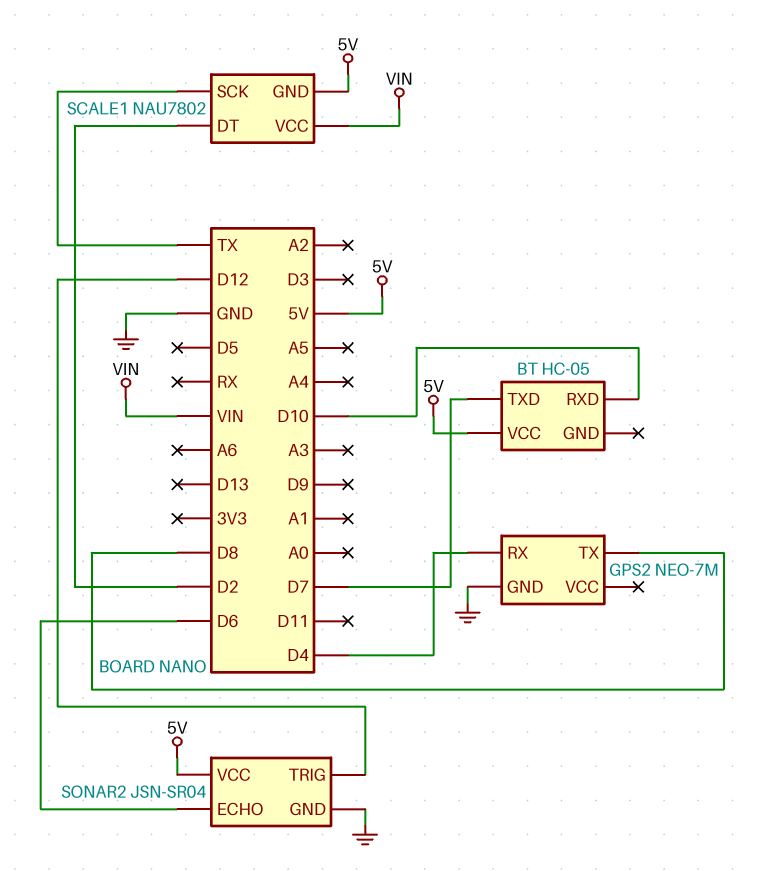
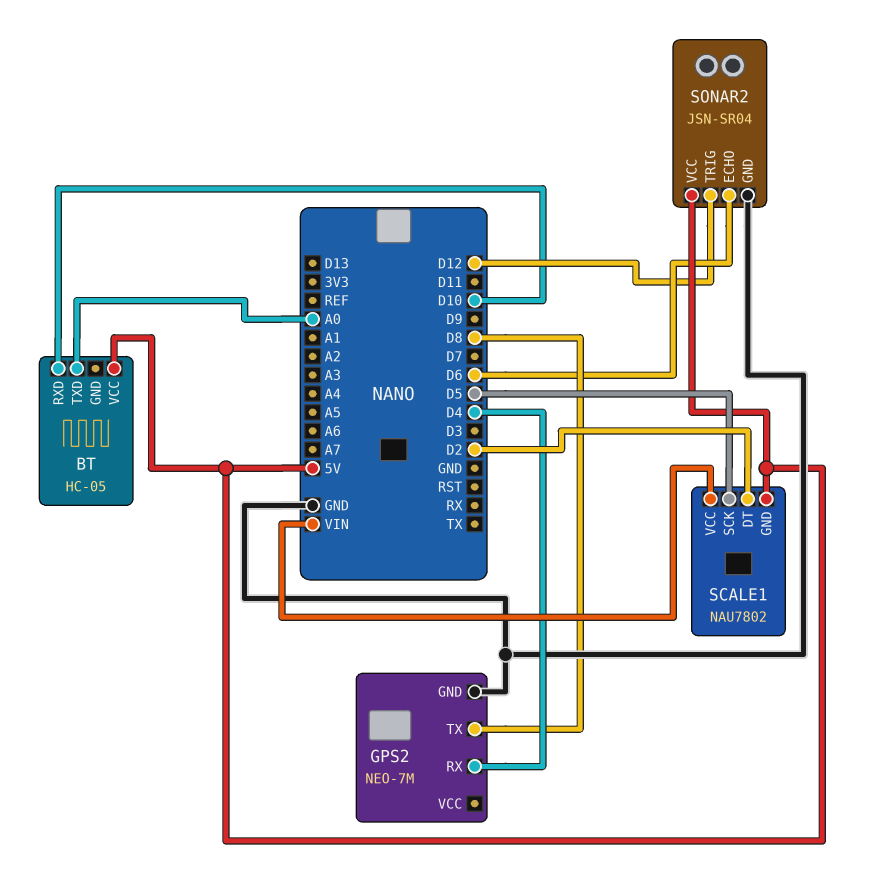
BT pin TXD: D7 -> A0
SCALE1 pin SCK: TX -> D5

